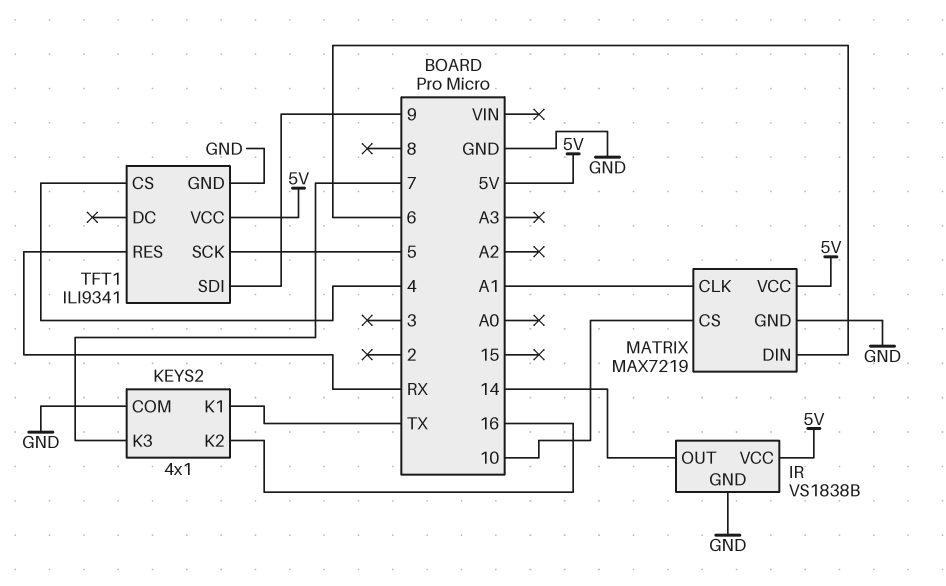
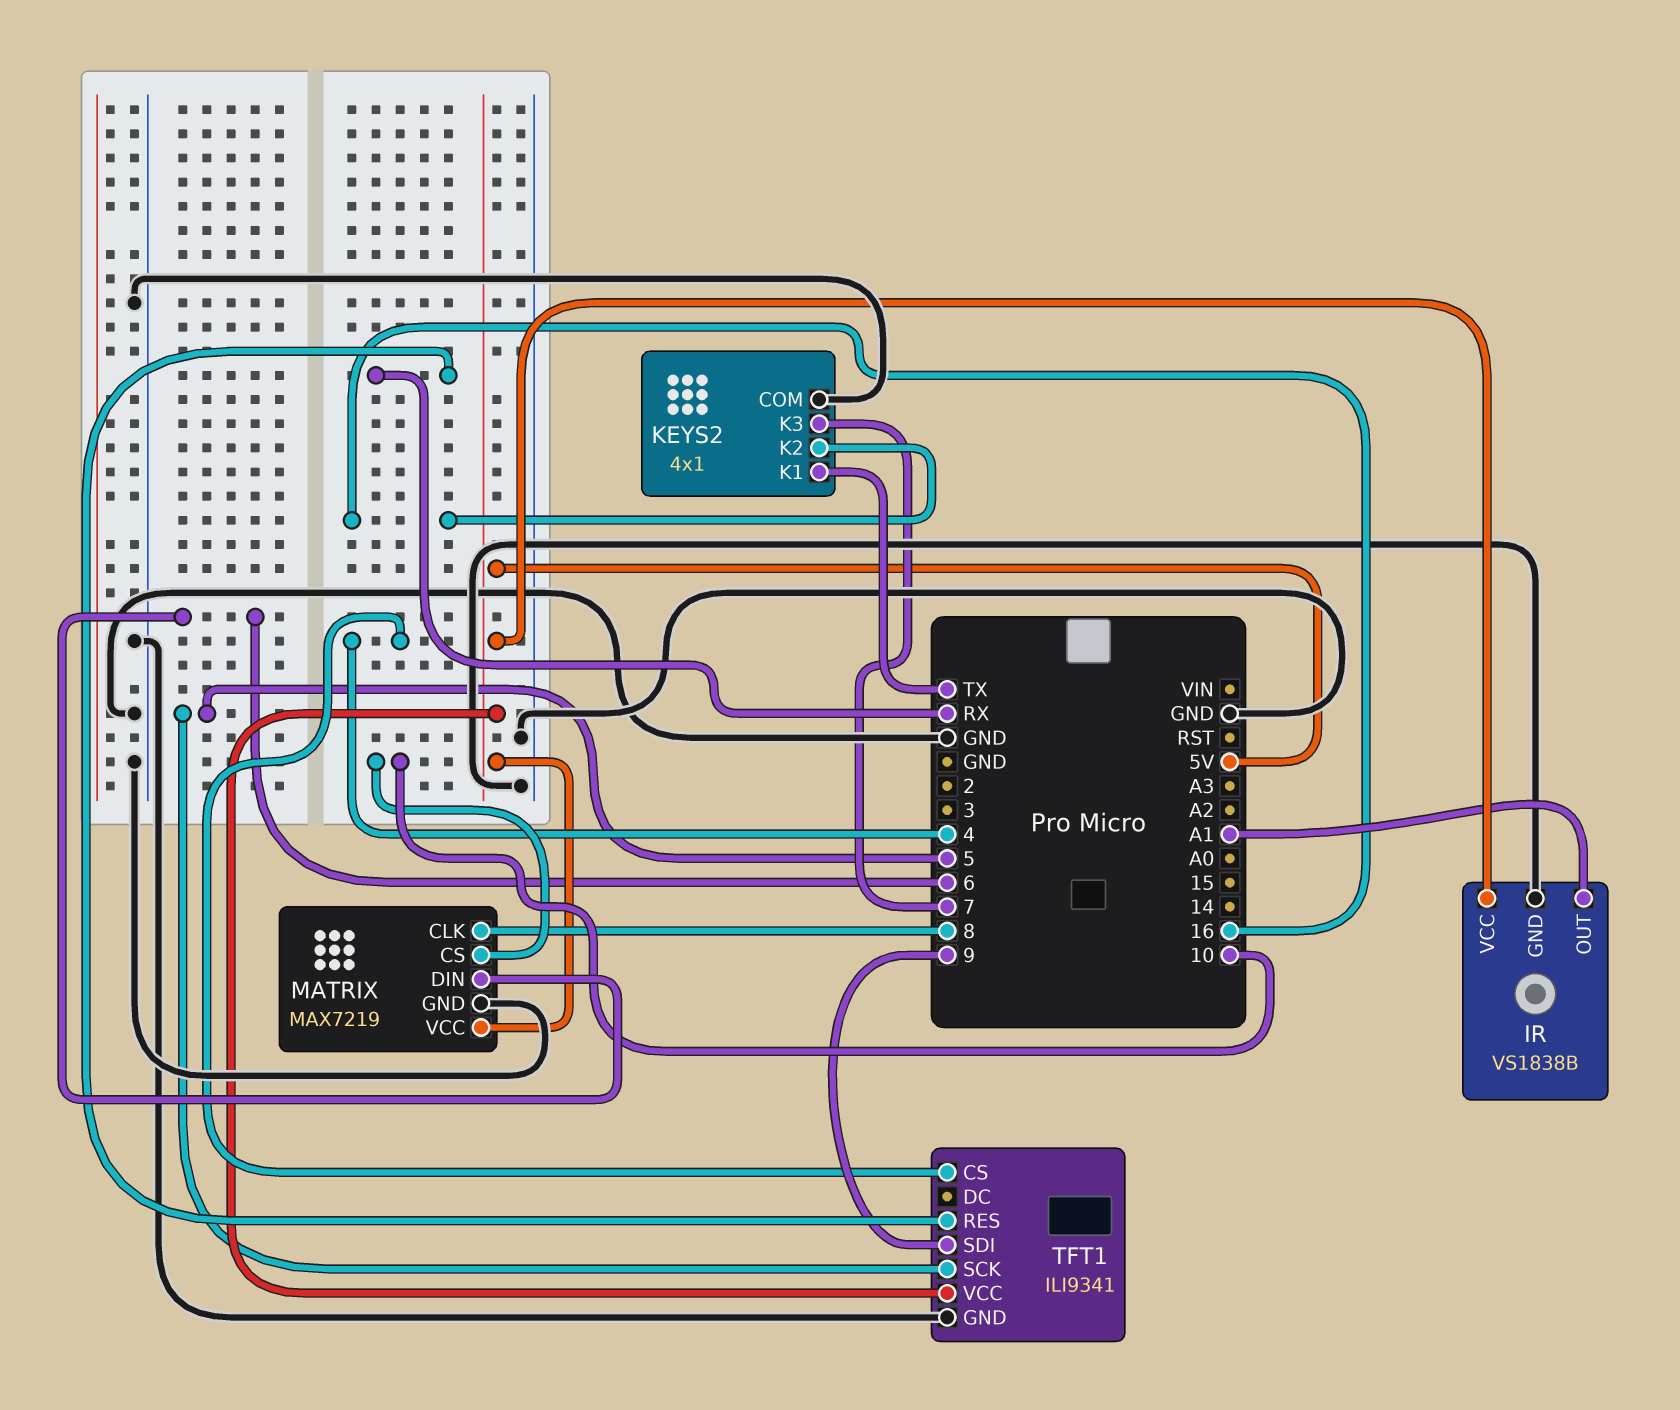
IR pin OUT: 14 -> A1
MATRIX pin CLK: A1 -> 8

